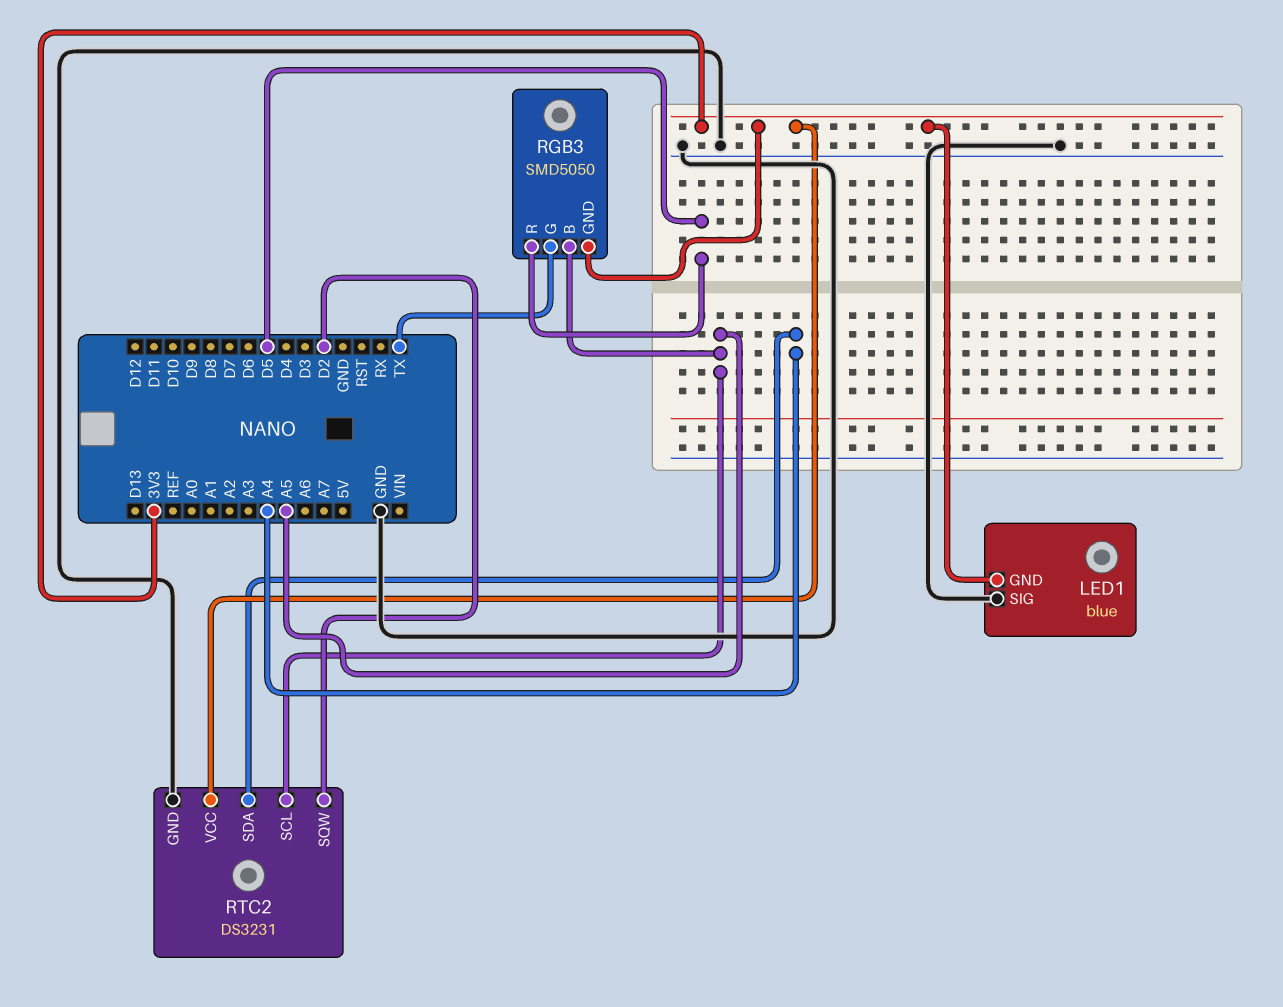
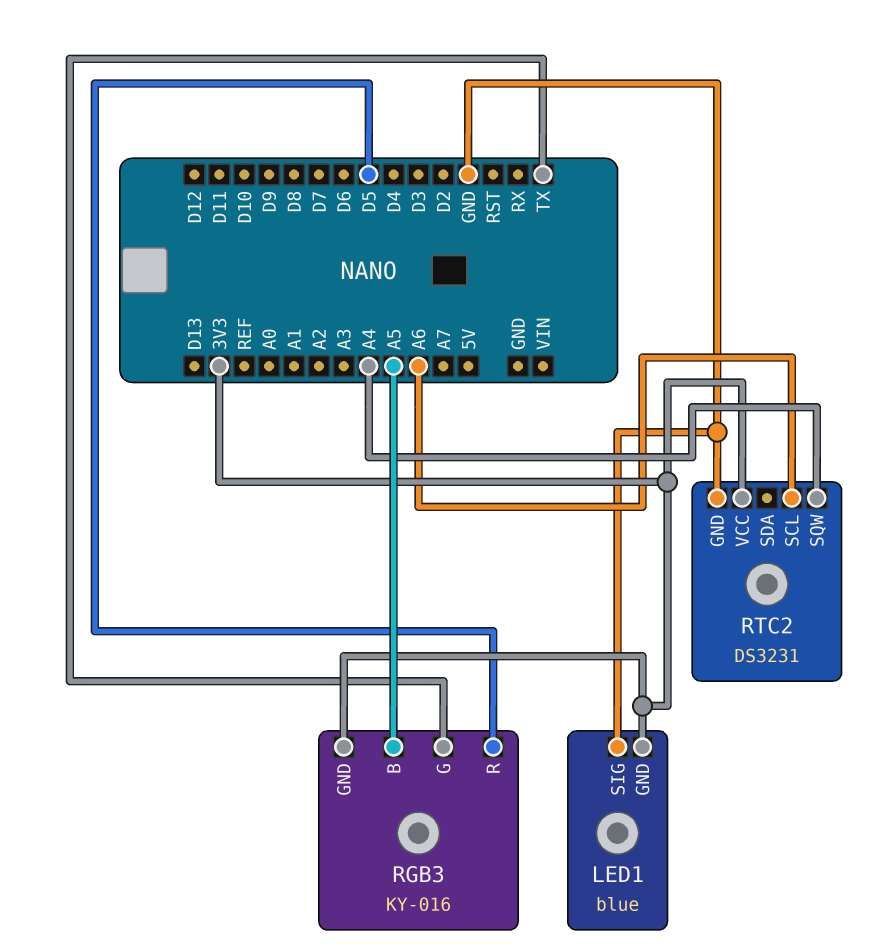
RGB3: SMD5050 -> KY-016
RTC2 pin SCL: A5 -> A6
RTC2 pin SDA: A4 -> none
RTC2 pin SQW: D2 -> A4

